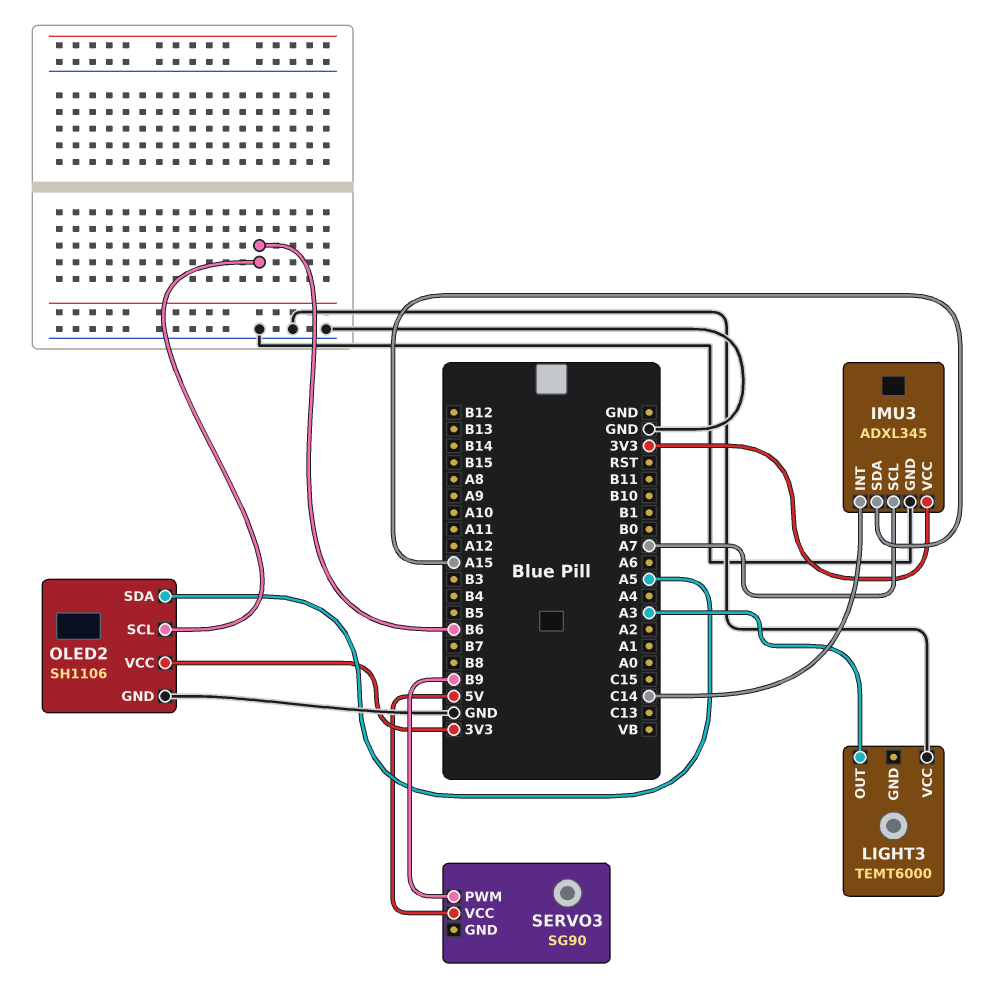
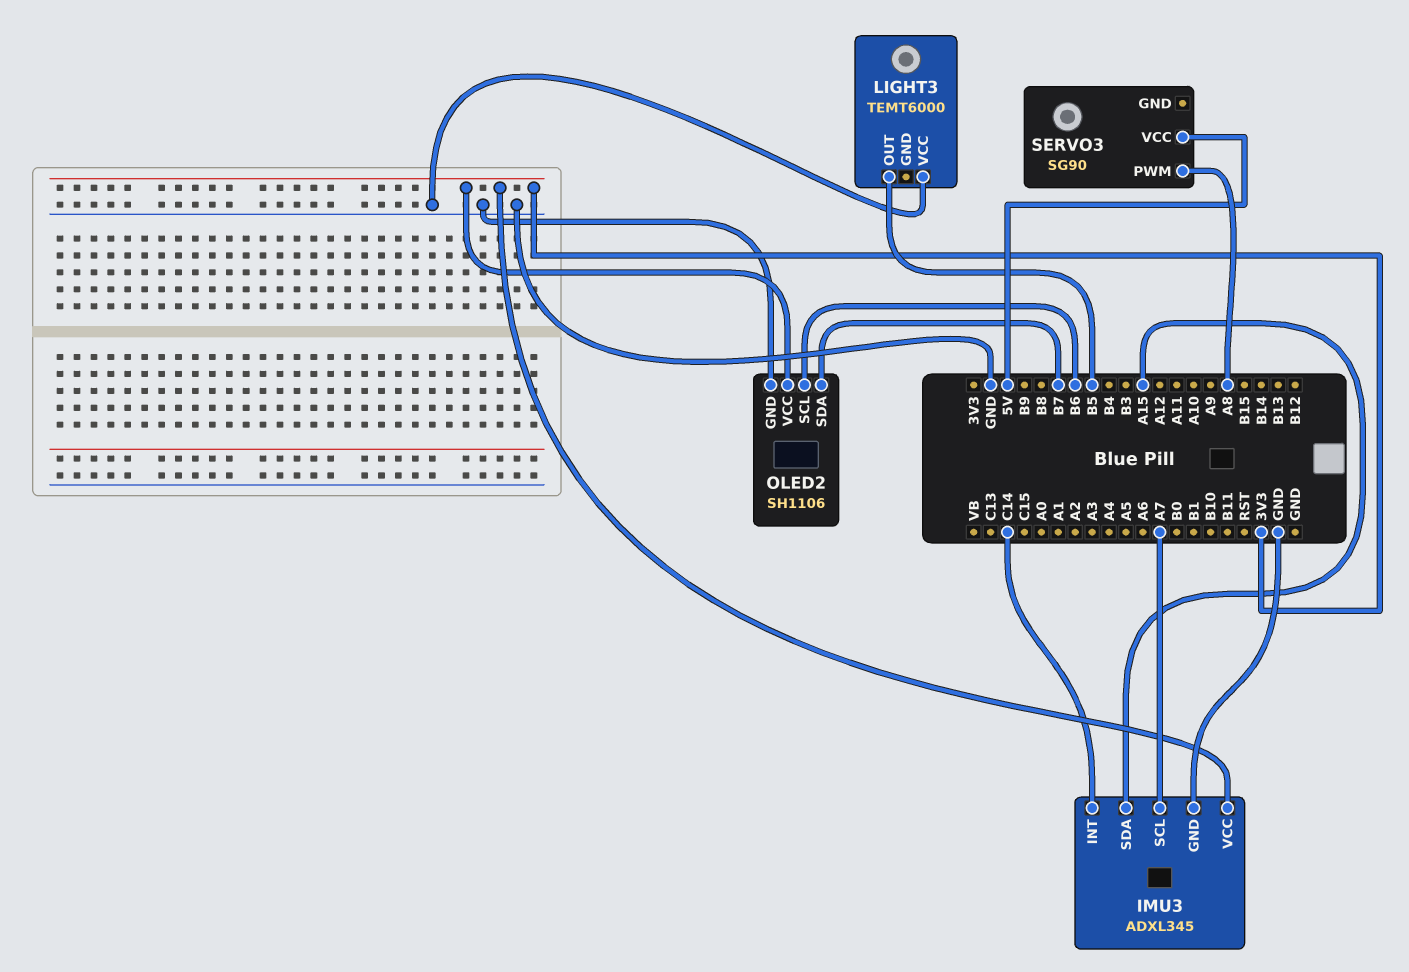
LIGHT3 pin OUT: A3 -> B5
OLED2 pin SDA: A5 -> B7
SERVO3 pin PWM: B9 -> A8

